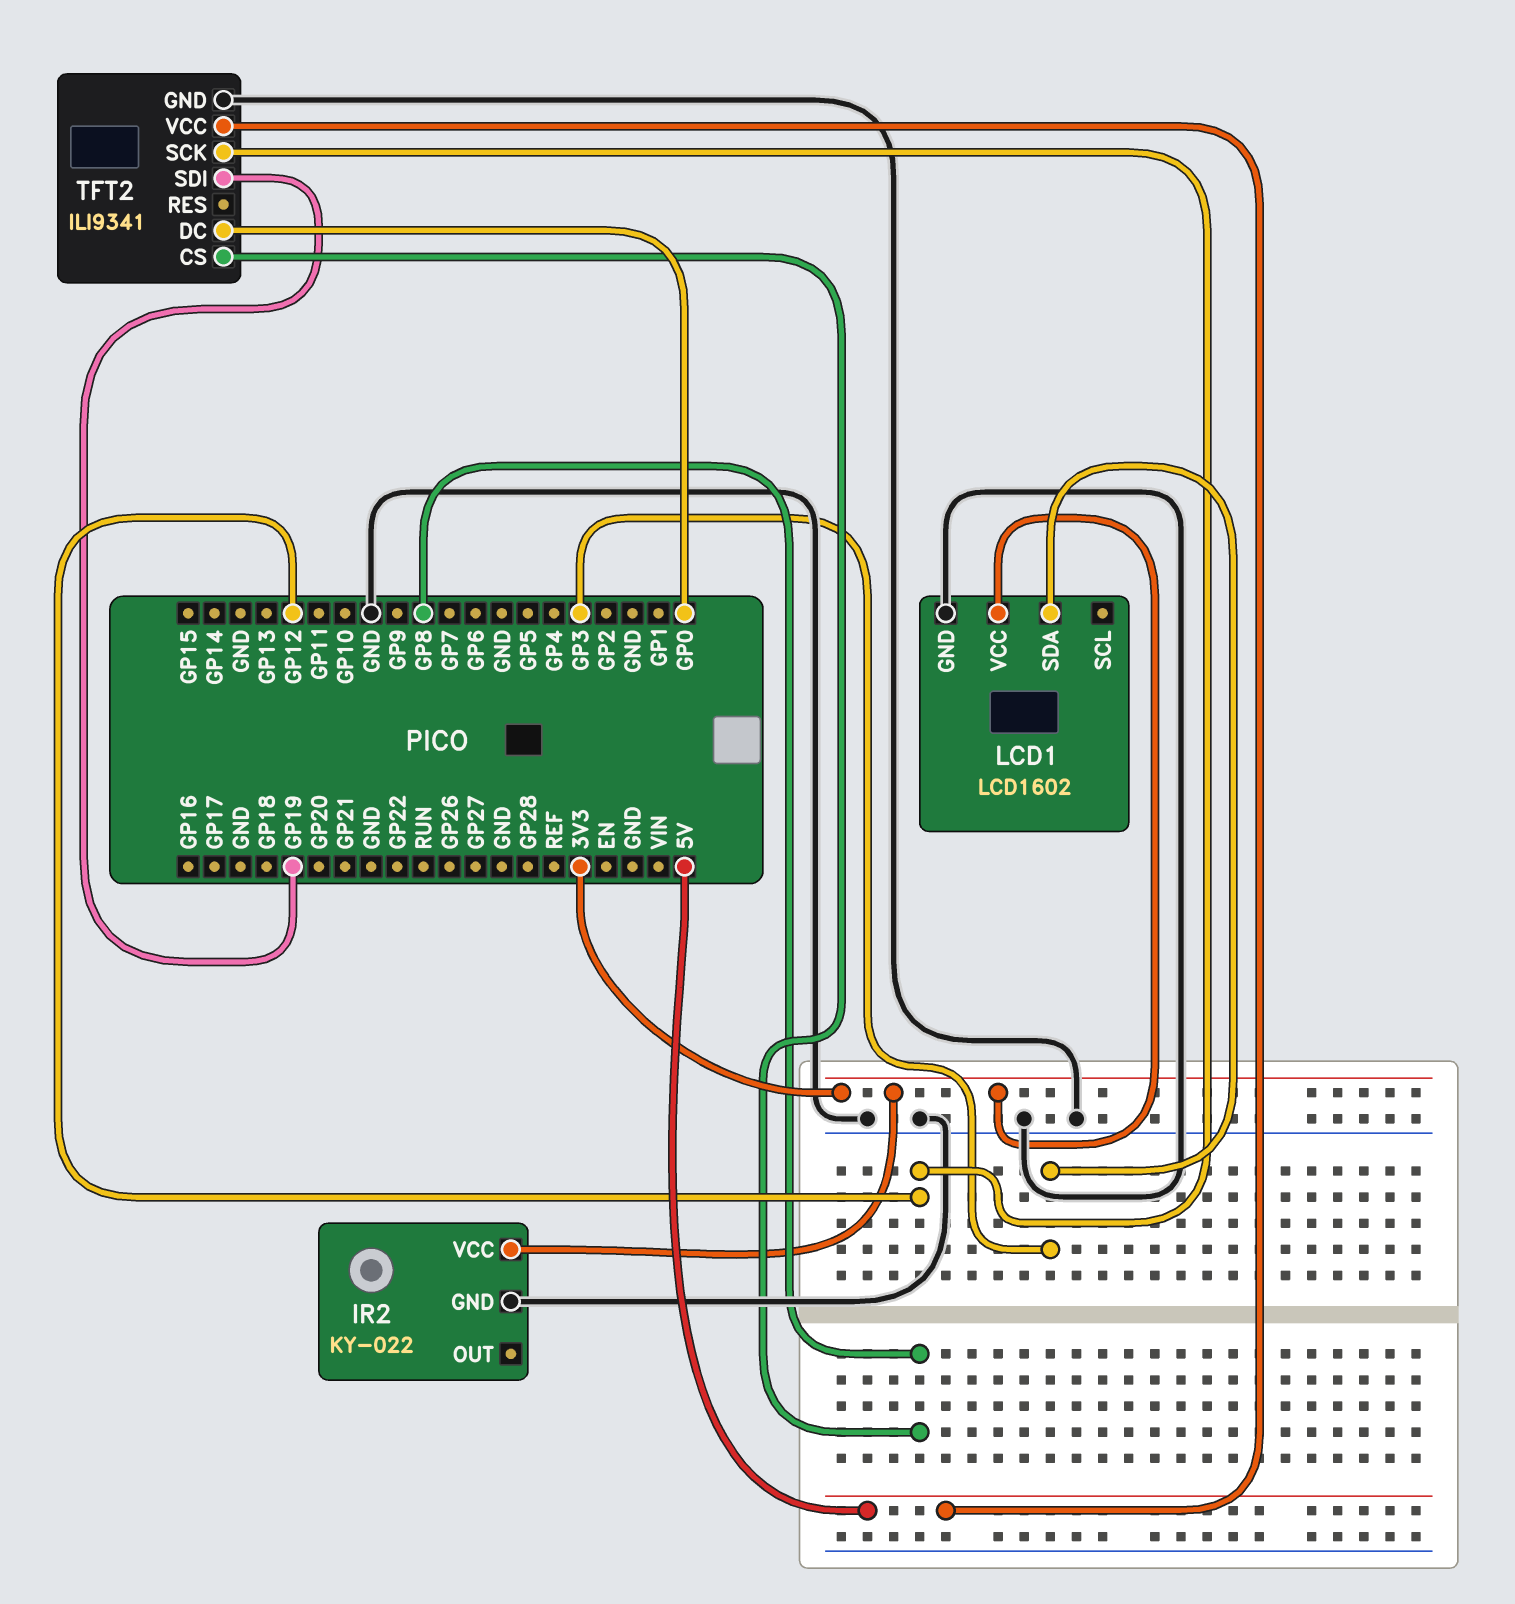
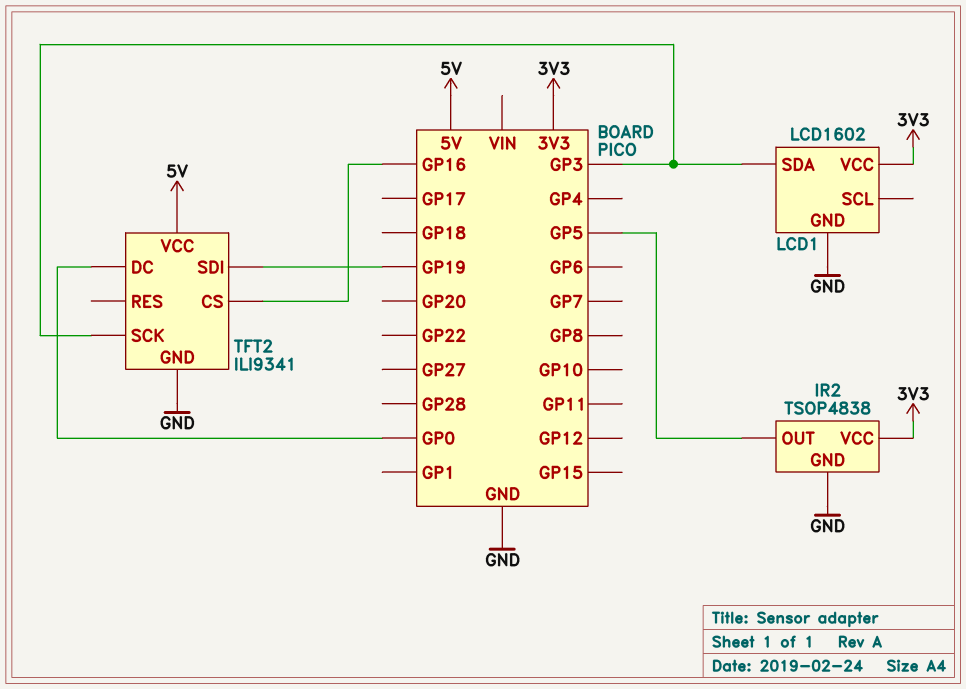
IR2: KY-022 -> TSOP4838
IR2 pin OUT: none -> GP5
TFT2 pin CS: GP8 -> GP16
TFT2 pin SCK: GP12 -> GP3

